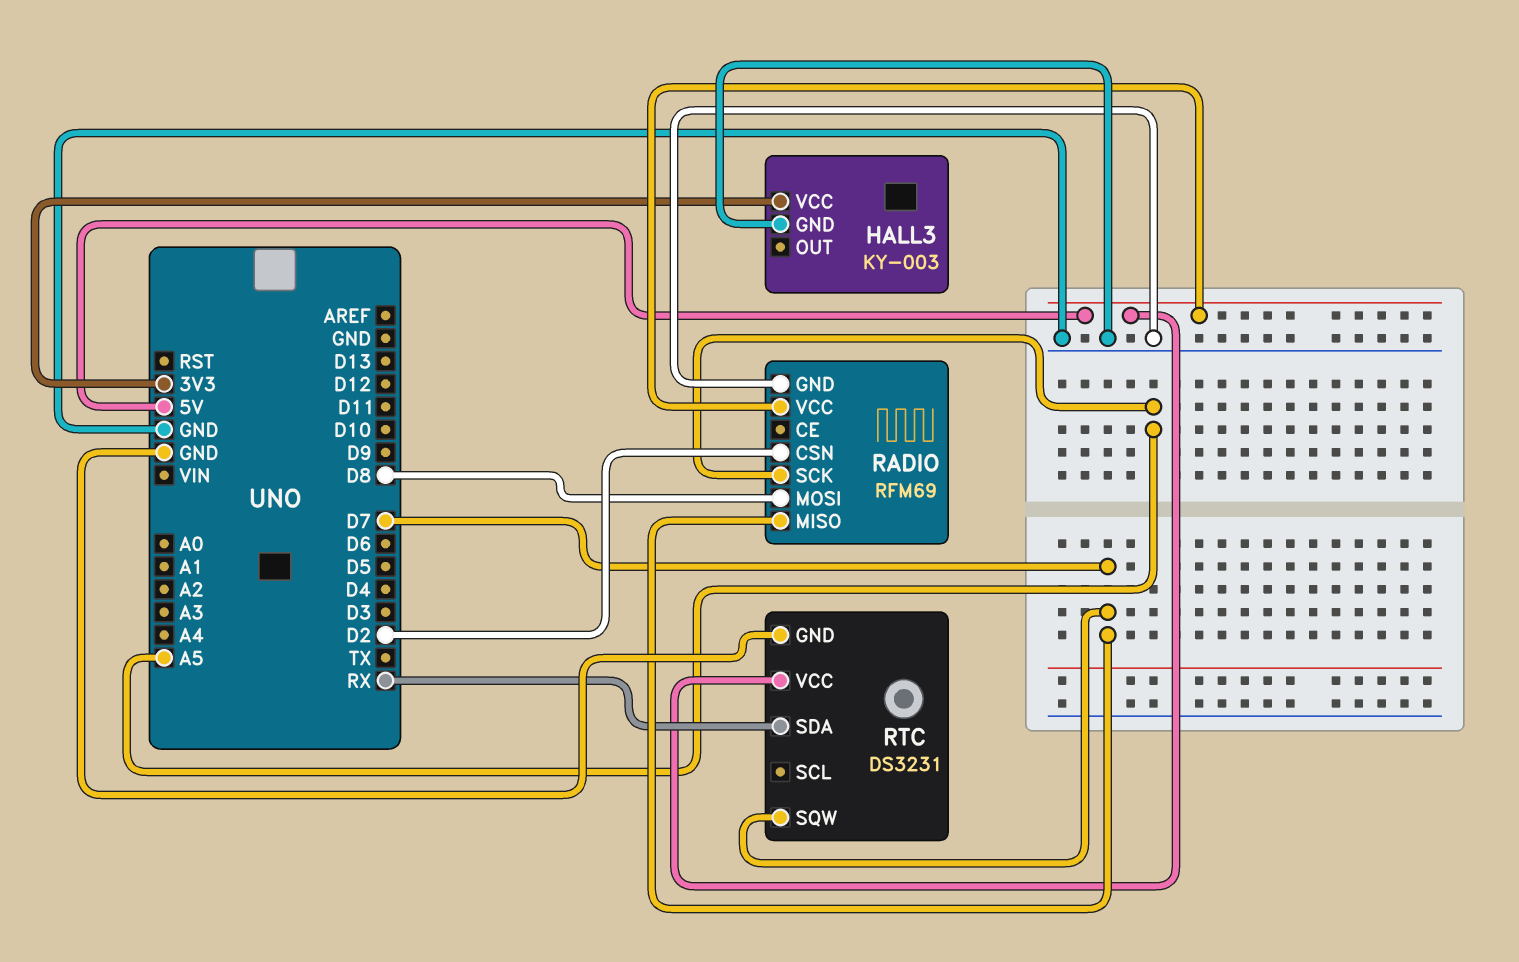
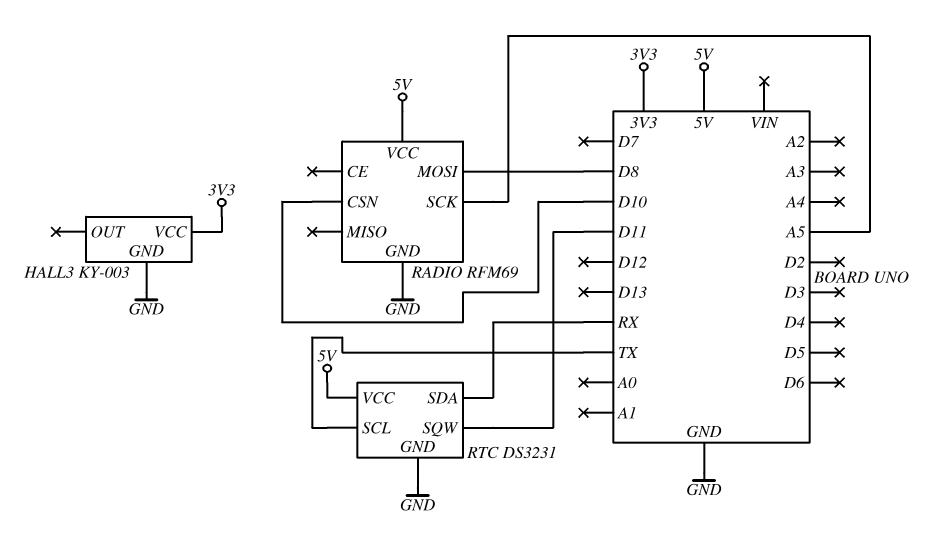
RADIO pin CSN: D2 -> D10
RADIO pin MISO: D7 -> none
RTC pin SCL: none -> TX
RTC pin SQW: D7 -> D11

